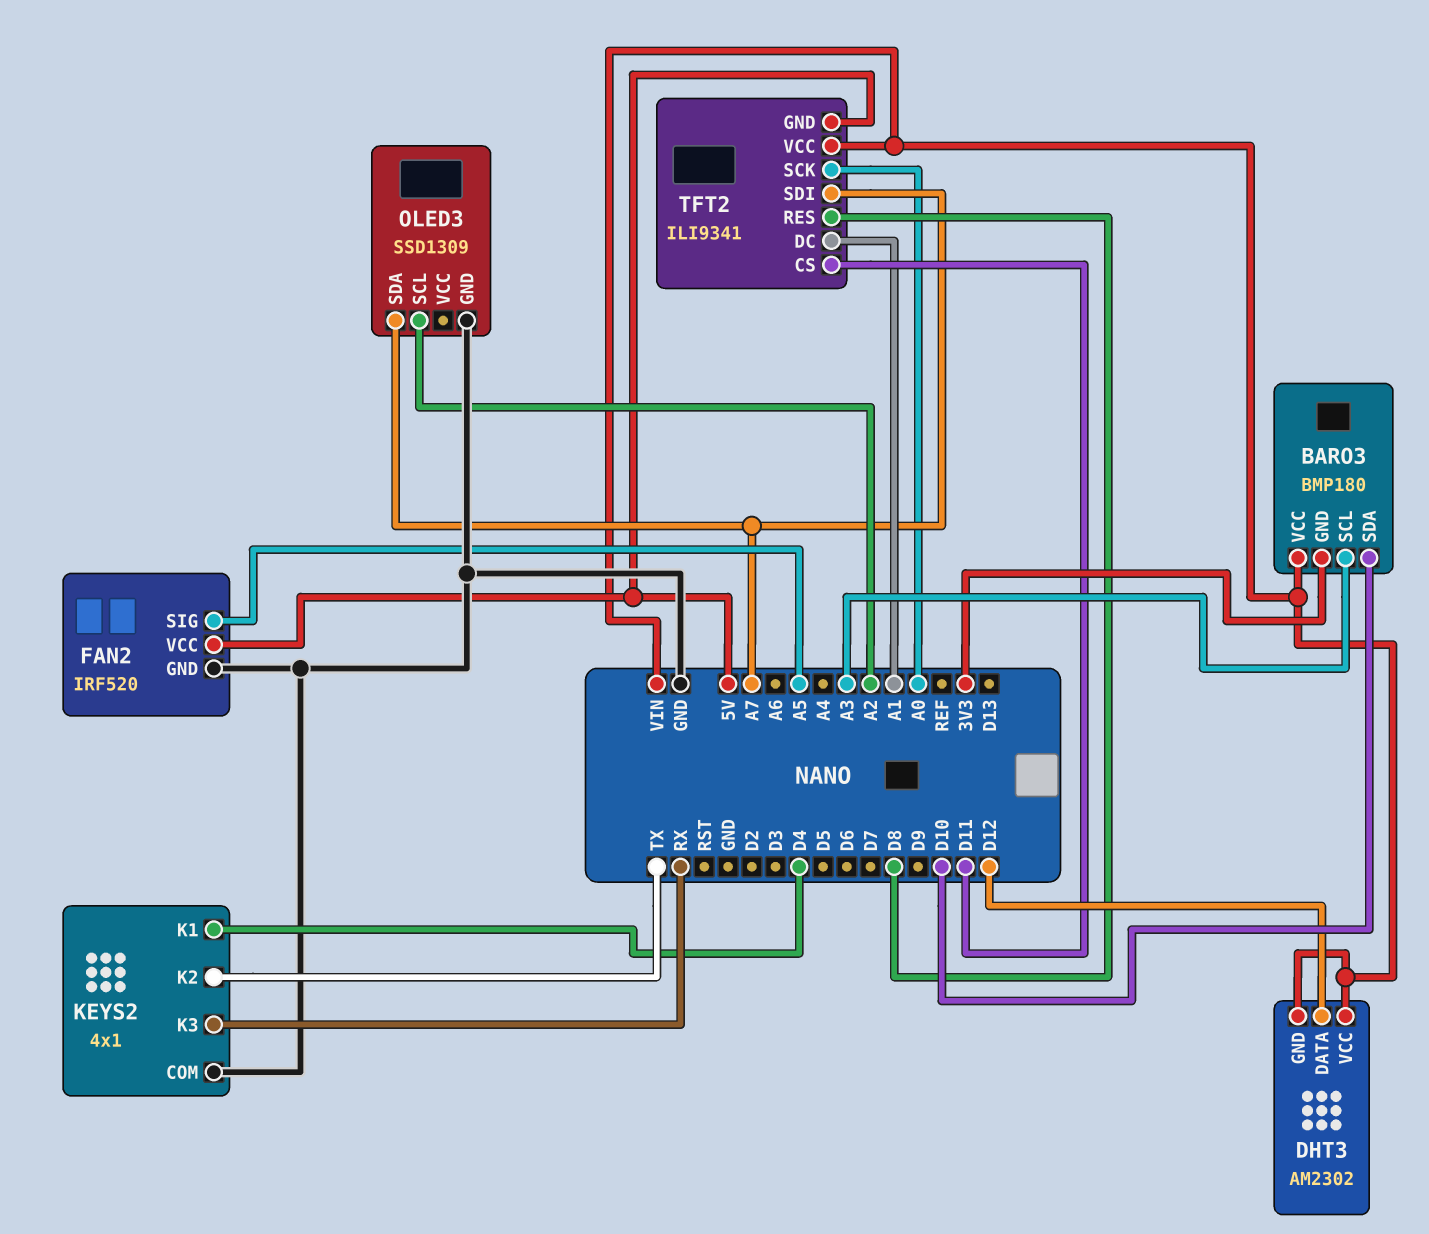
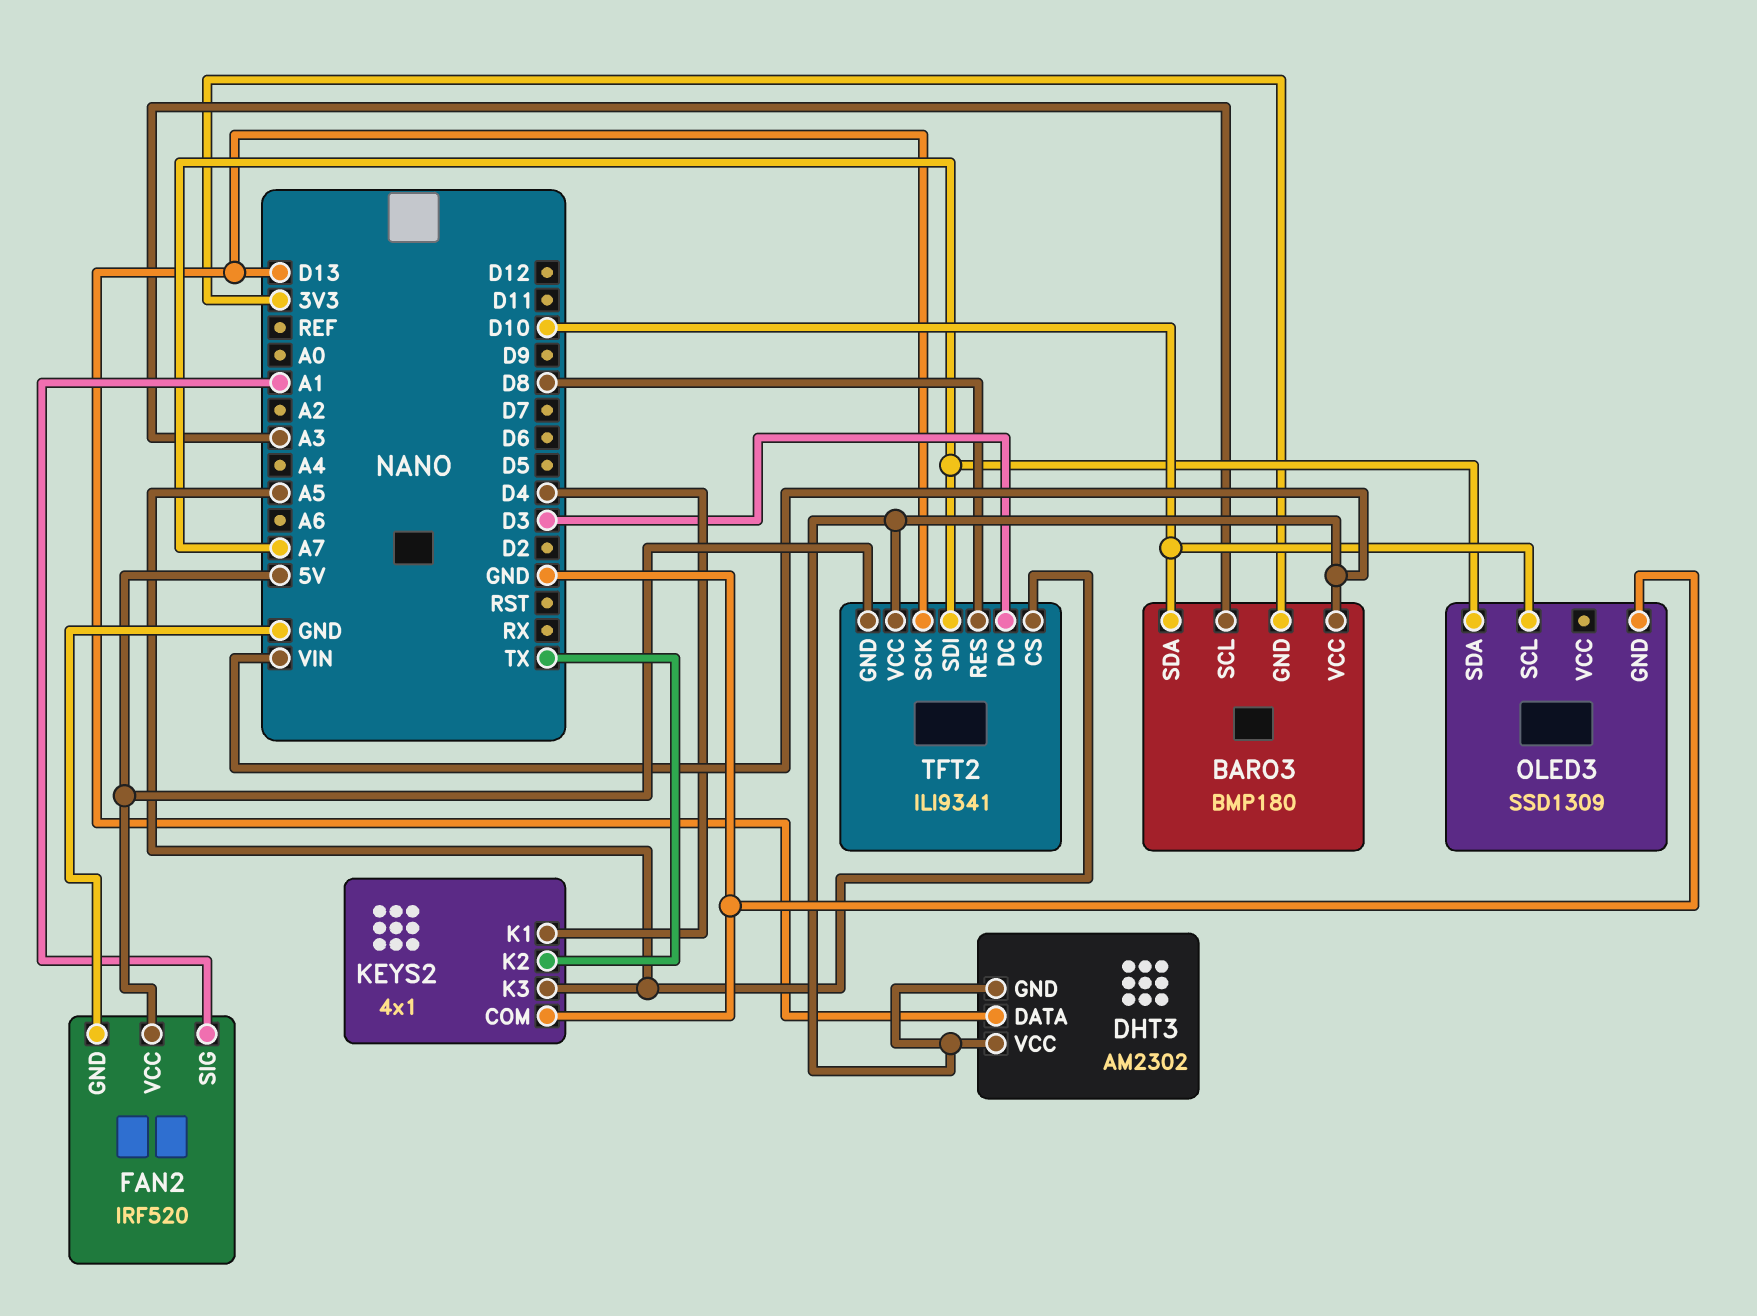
DHT3 pin DATA: D12 -> D13
FAN2 pin SIG: A5 -> A1
KEYS2 pin K3: RX -> A5
OLED3 pin SCL: A2 -> D10
TFT2 pin CS: D11 -> A5
TFT2 pin DC: A1 -> D3
TFT2 pin SCK: A0 -> D13

